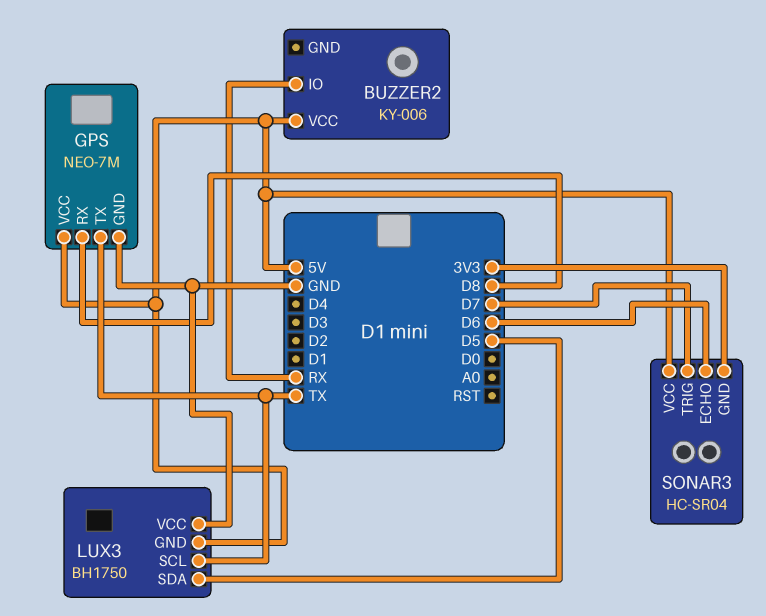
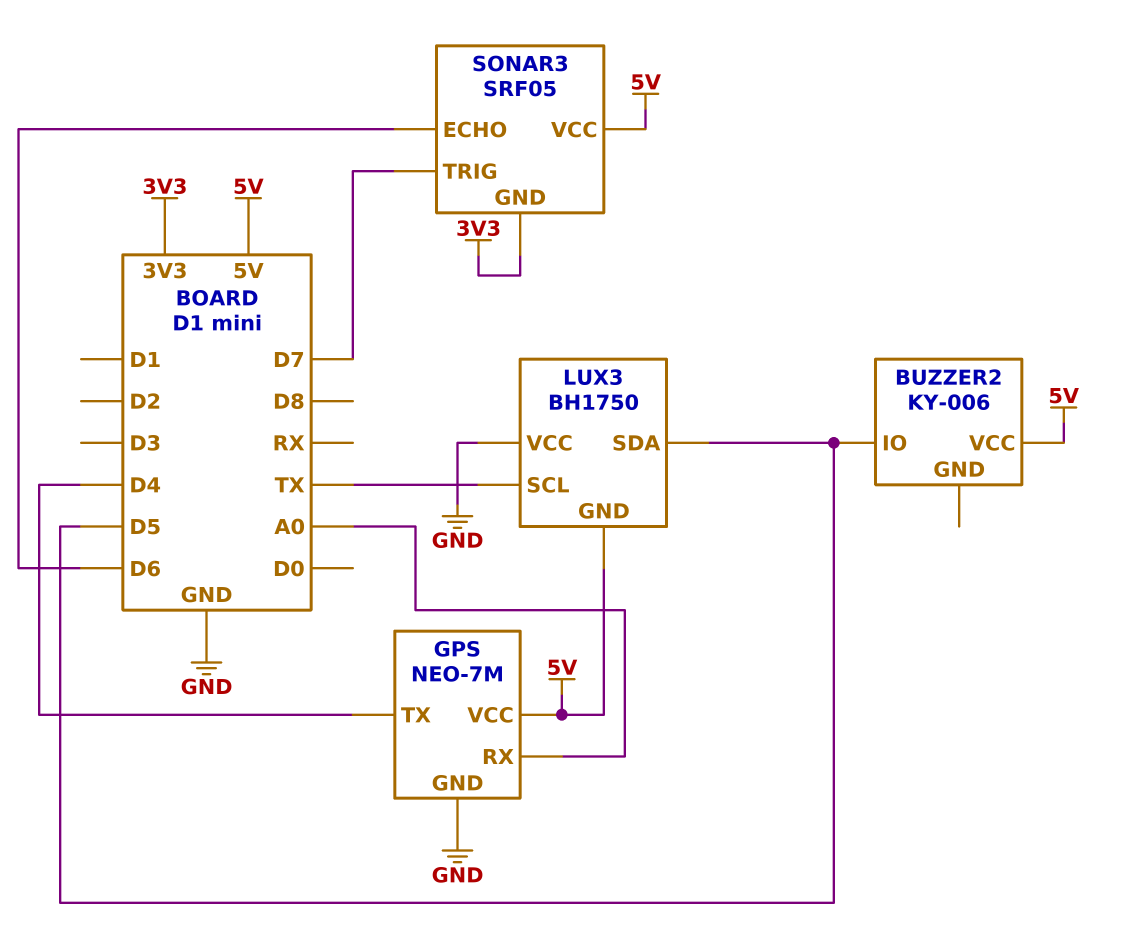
BUZZER2 pin IO: RX -> D5
GPS pin RX: D8 -> A0
GPS pin TX: TX -> D4
SONAR3: HC-SR04 -> SRF05

